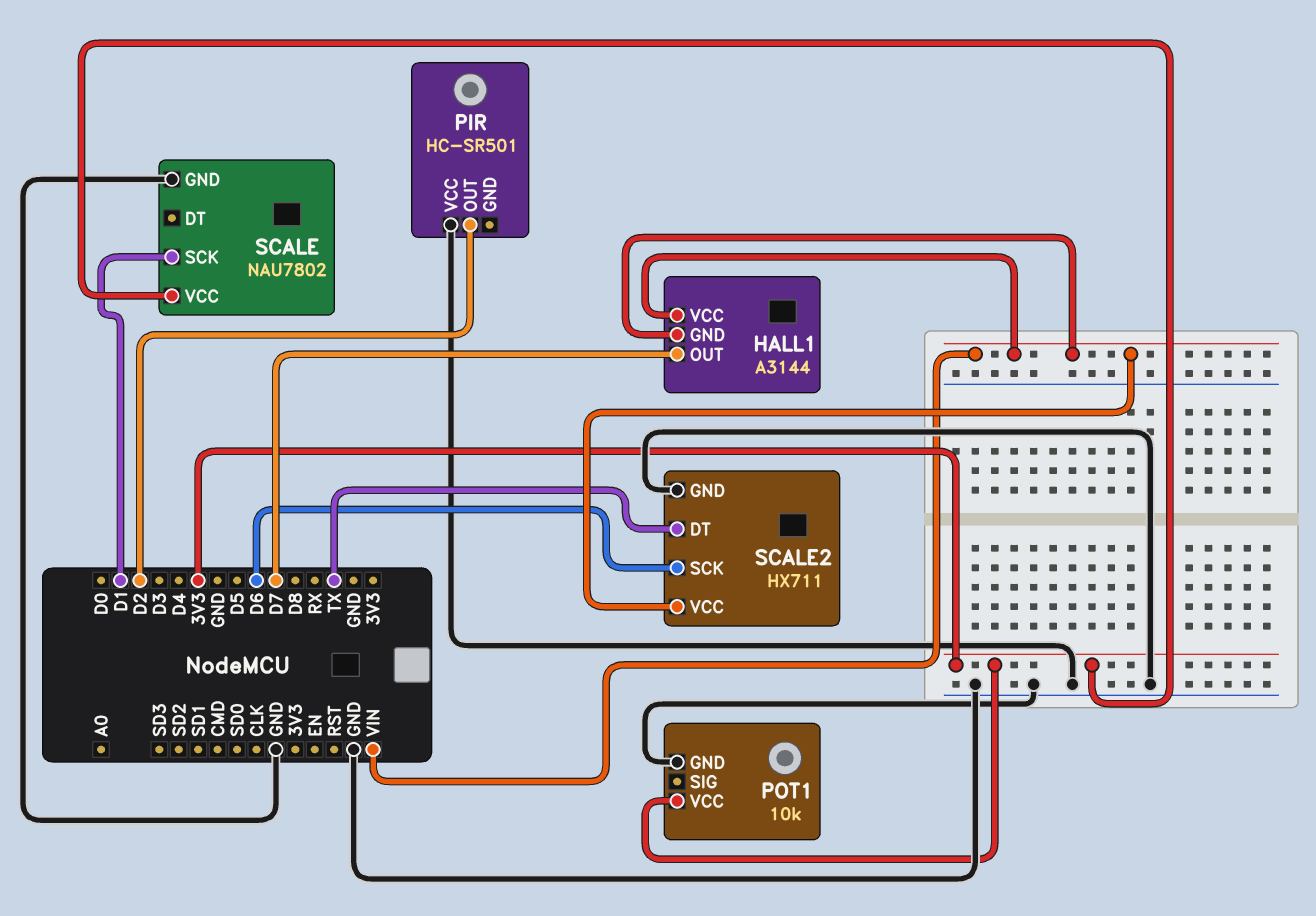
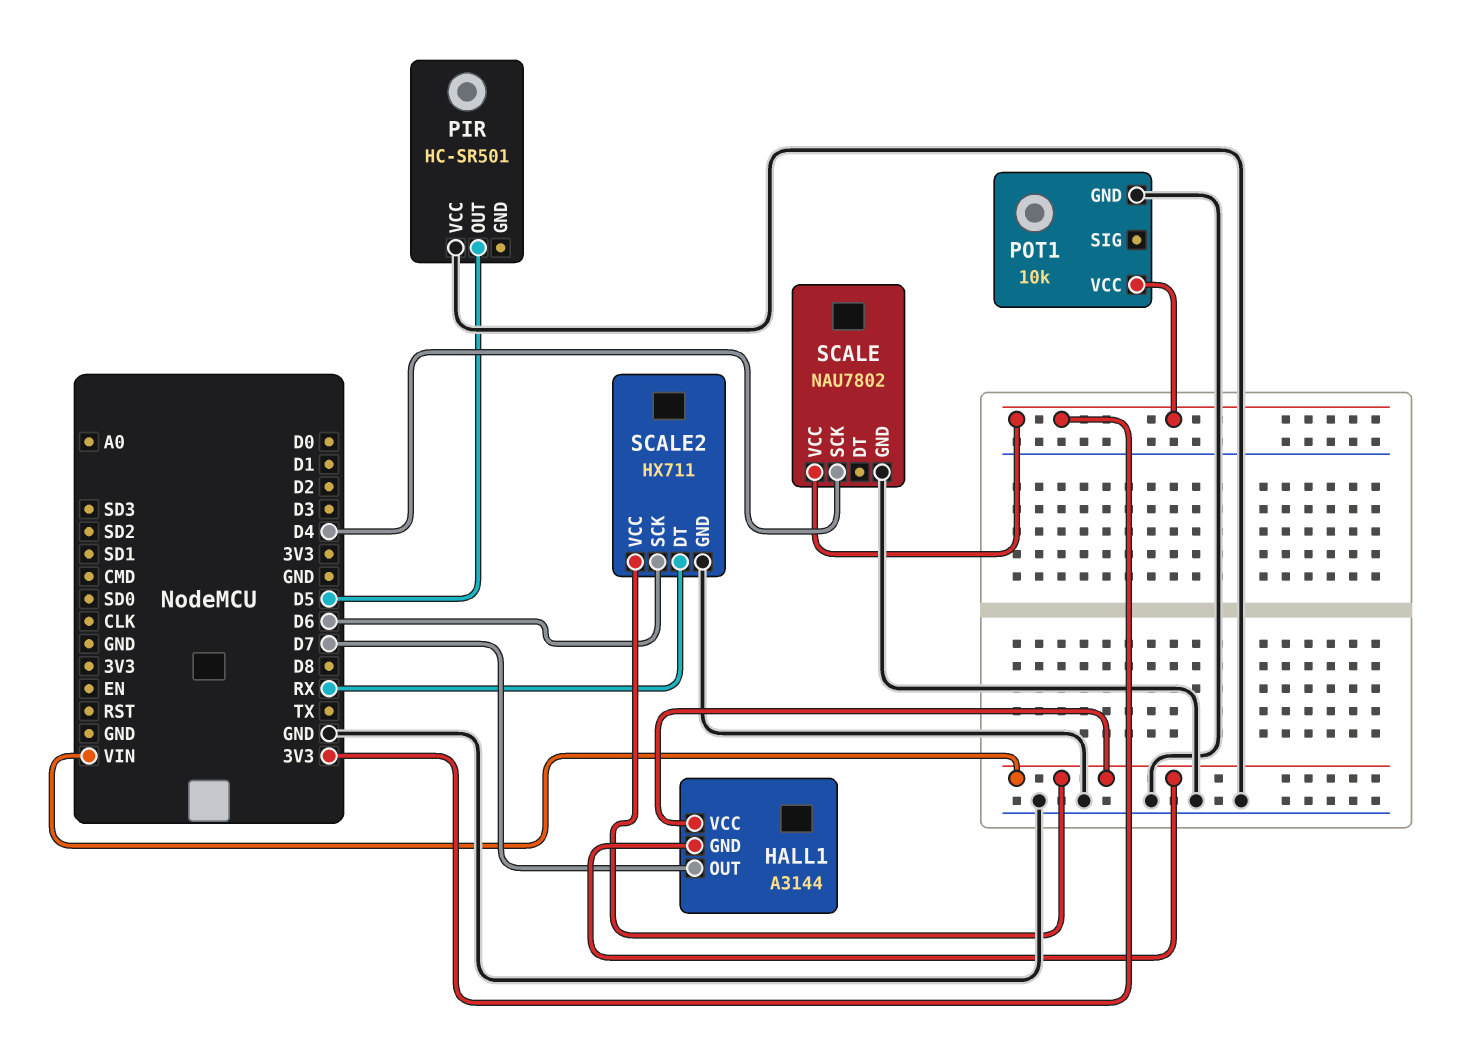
PIR pin OUT: D2 -> D5
SCALE pin SCK: D1 -> D4
SCALE2 pin DT: TX -> RX

